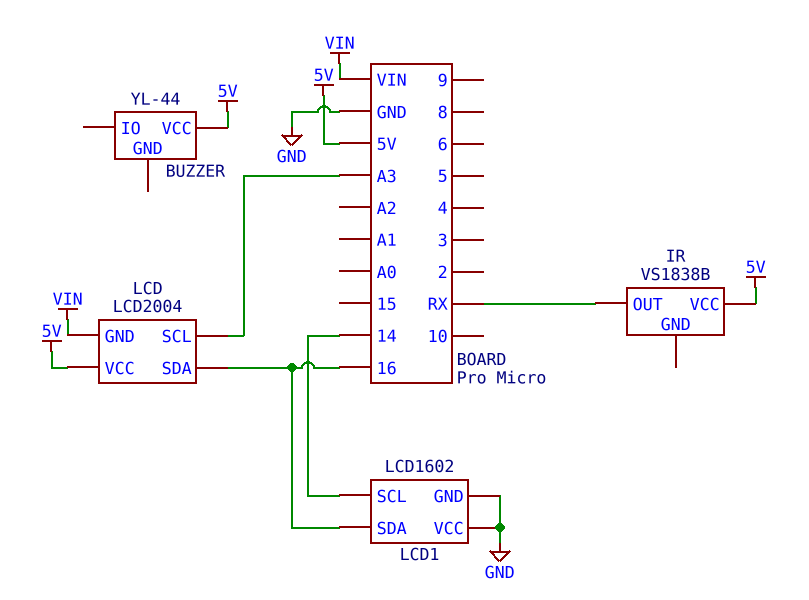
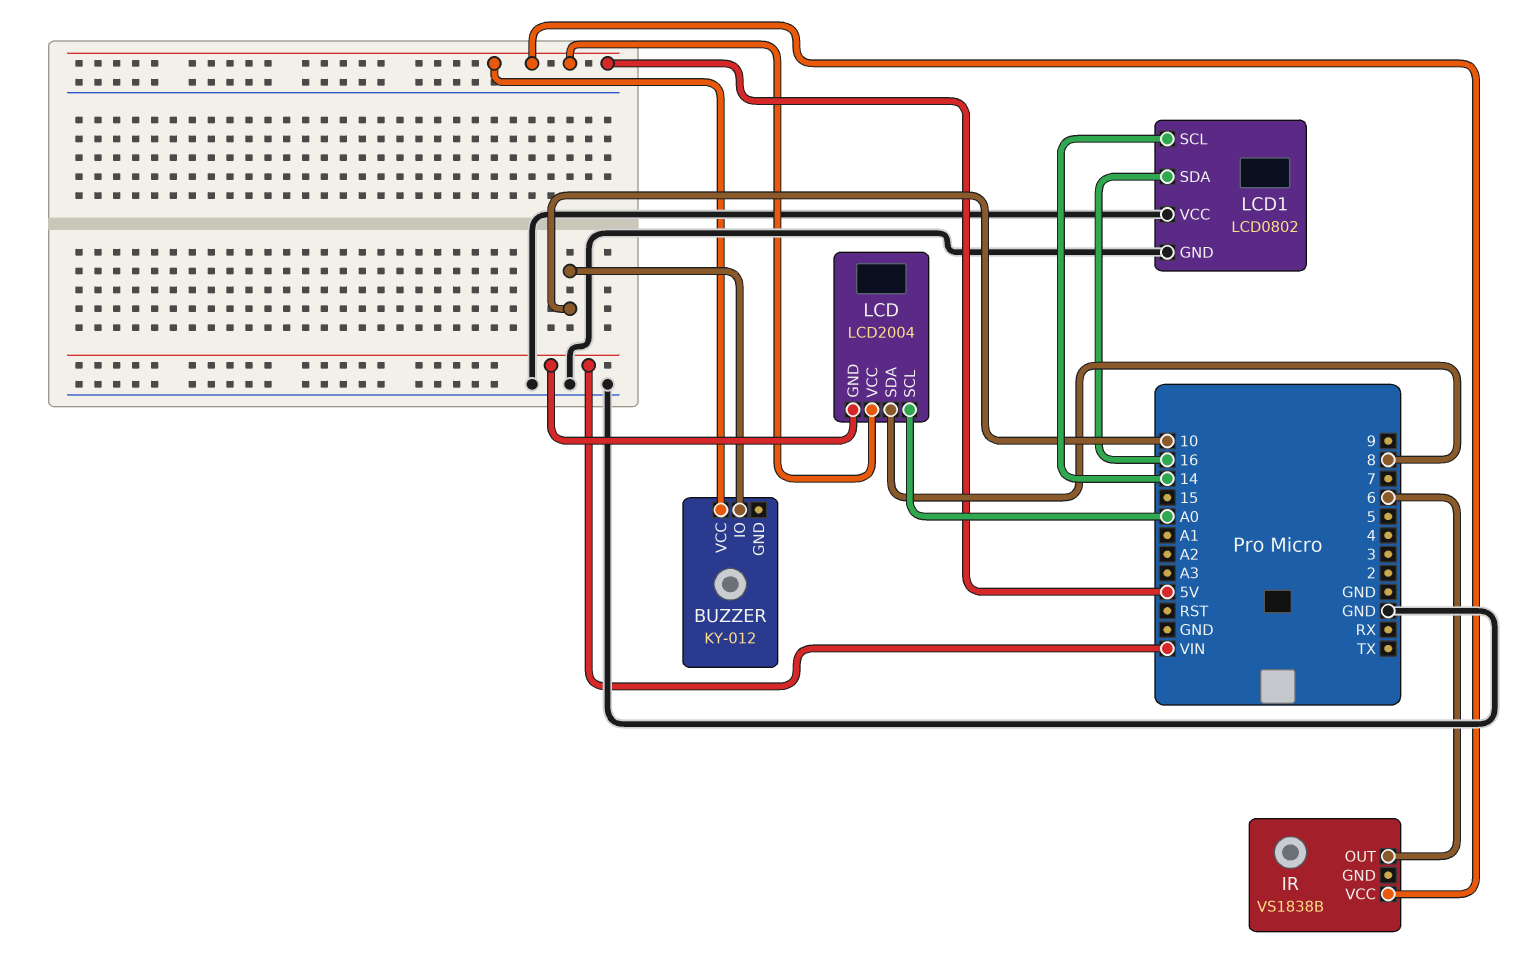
BUZZER: YL-44 -> KY-012
BUZZER pin IO: none -> 10
IR pin OUT: RX -> 6
LCD pin SCL: A3 -> A0
LCD pin SDA: 16 -> 8
LCD1: LCD1602 -> LCD0802

